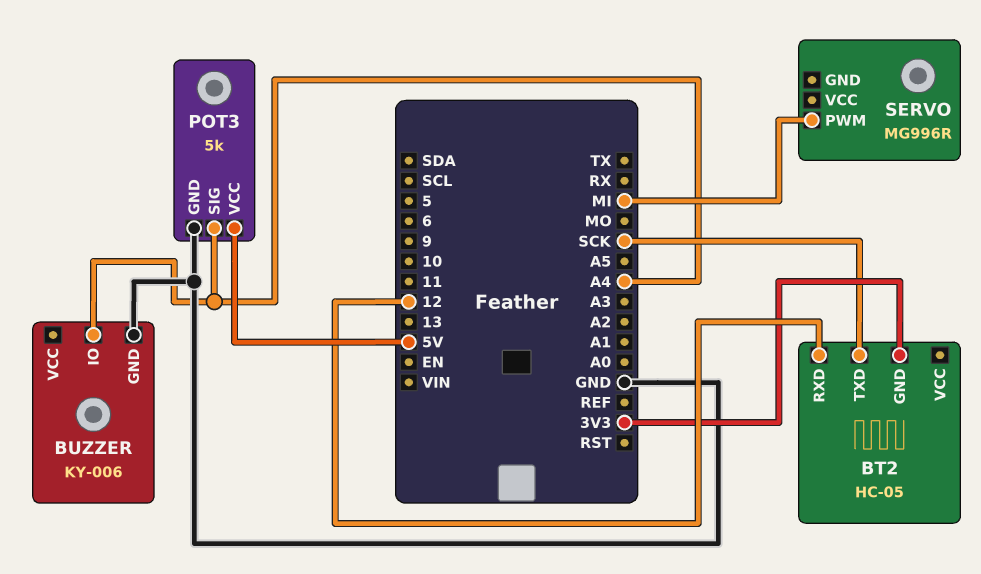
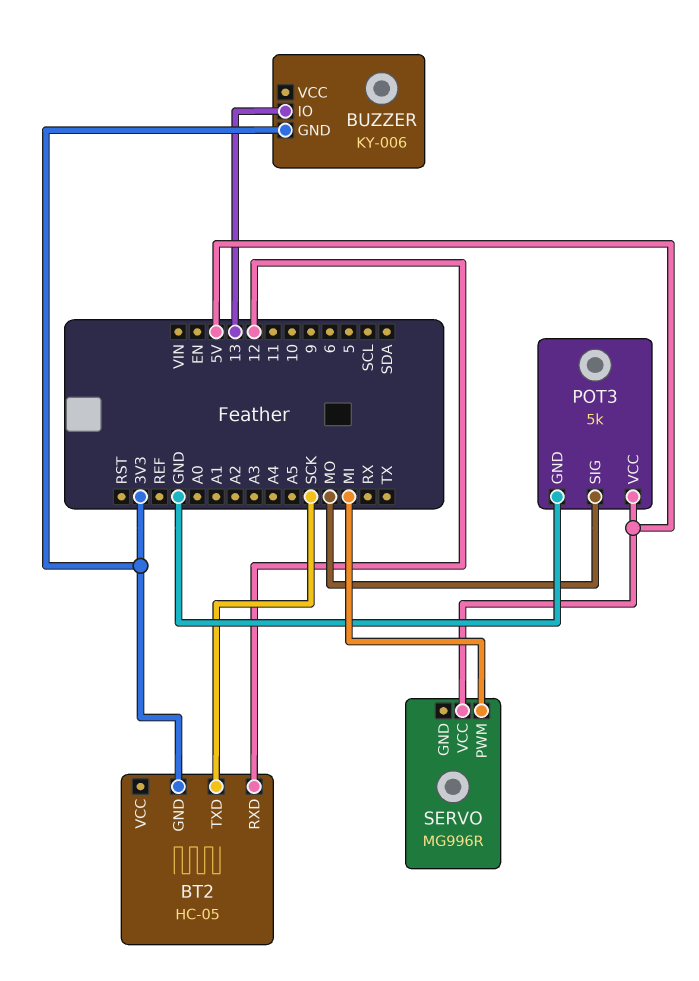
BUZZER pin GND: GND -> 3V3
BUZZER pin IO: A4 -> 13
POT3 pin SIG: A4 -> MO
SERVO pin VCC: none -> 5V

